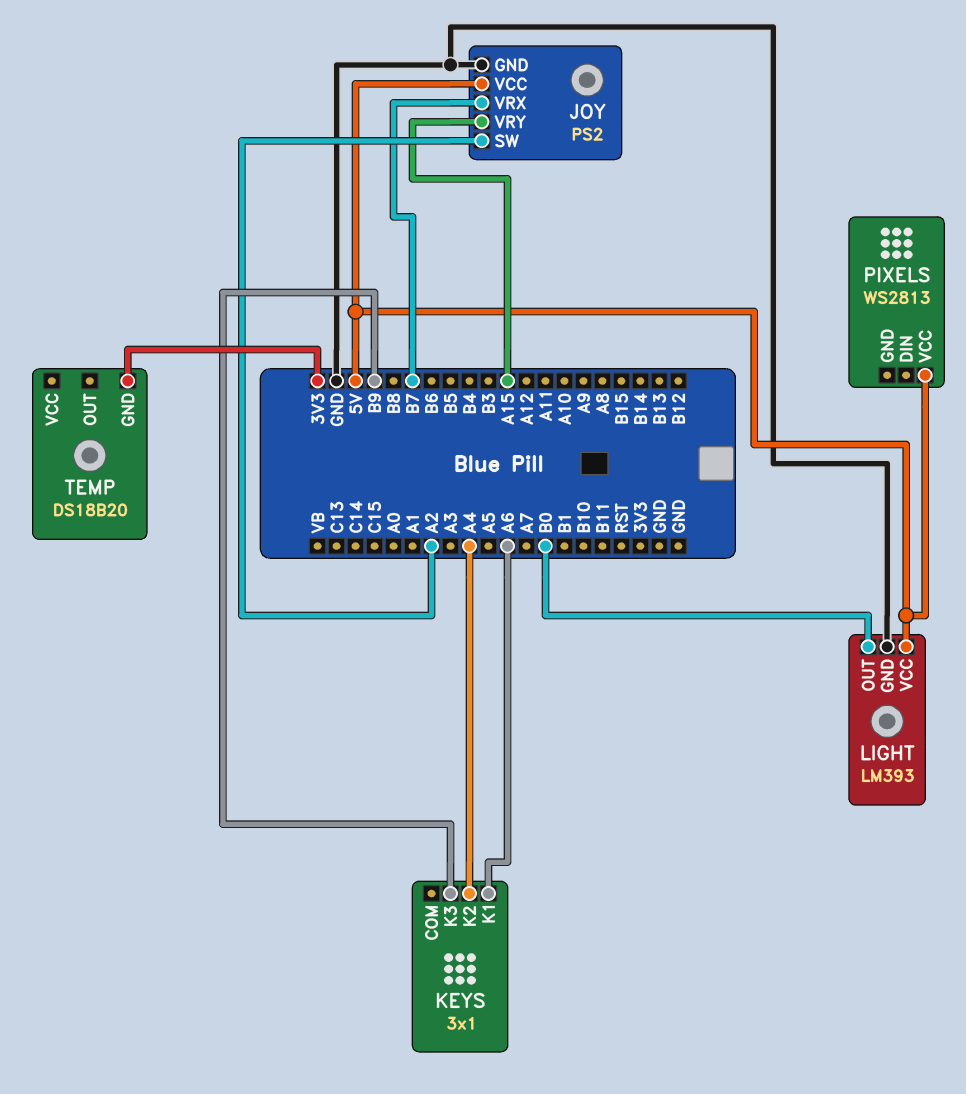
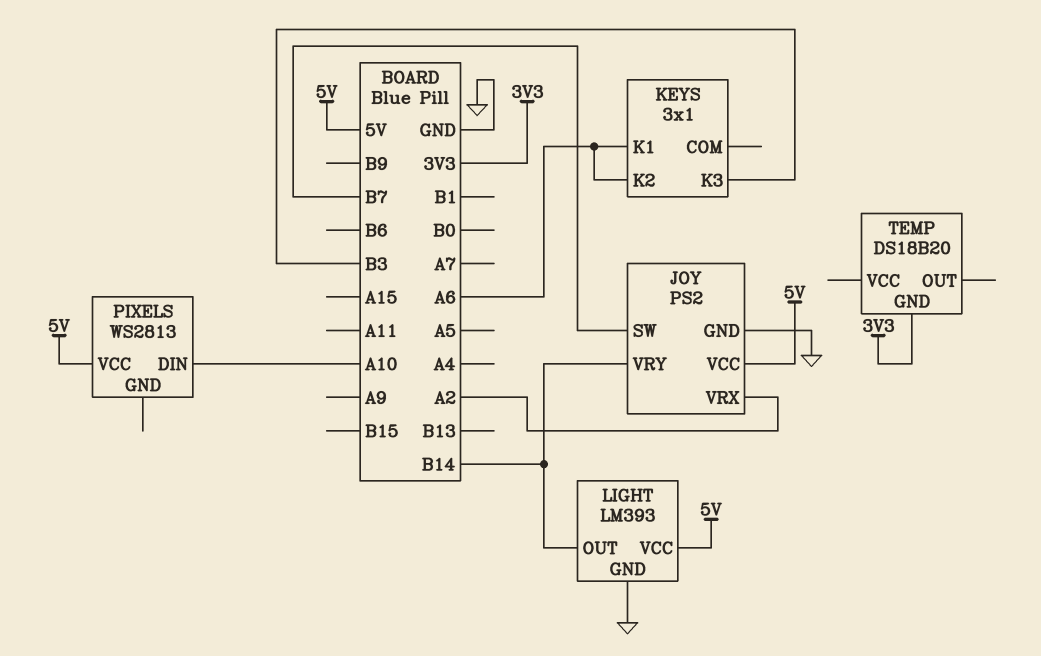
JOY pin SW: A2 -> B7
JOY pin VRX: B7 -> A2
JOY pin VRY: A15 -> B14
KEYS pin K2: A4 -> A6
KEYS pin K3: B9 -> B3
LIGHT pin OUT: B0 -> B14
PIXELS pin DIN: none -> A10

